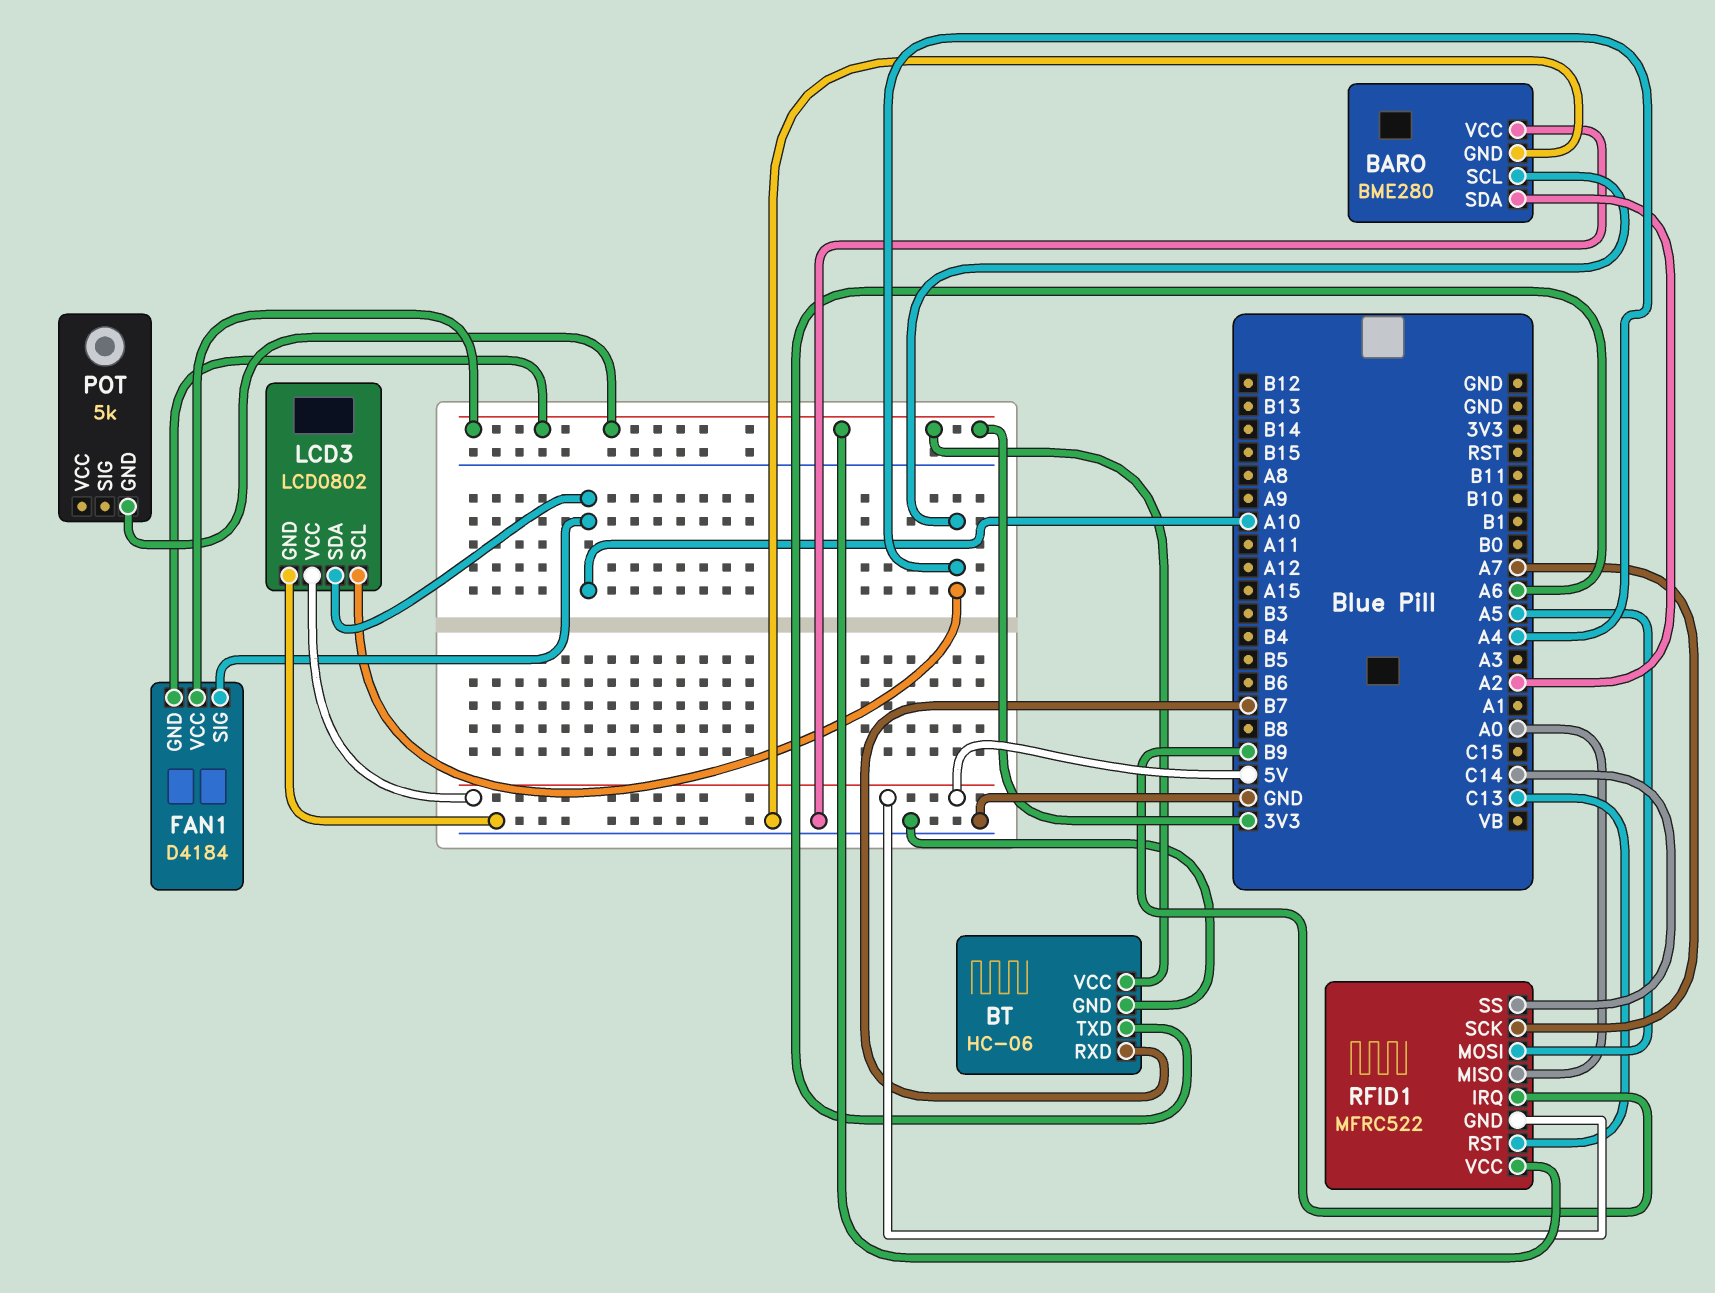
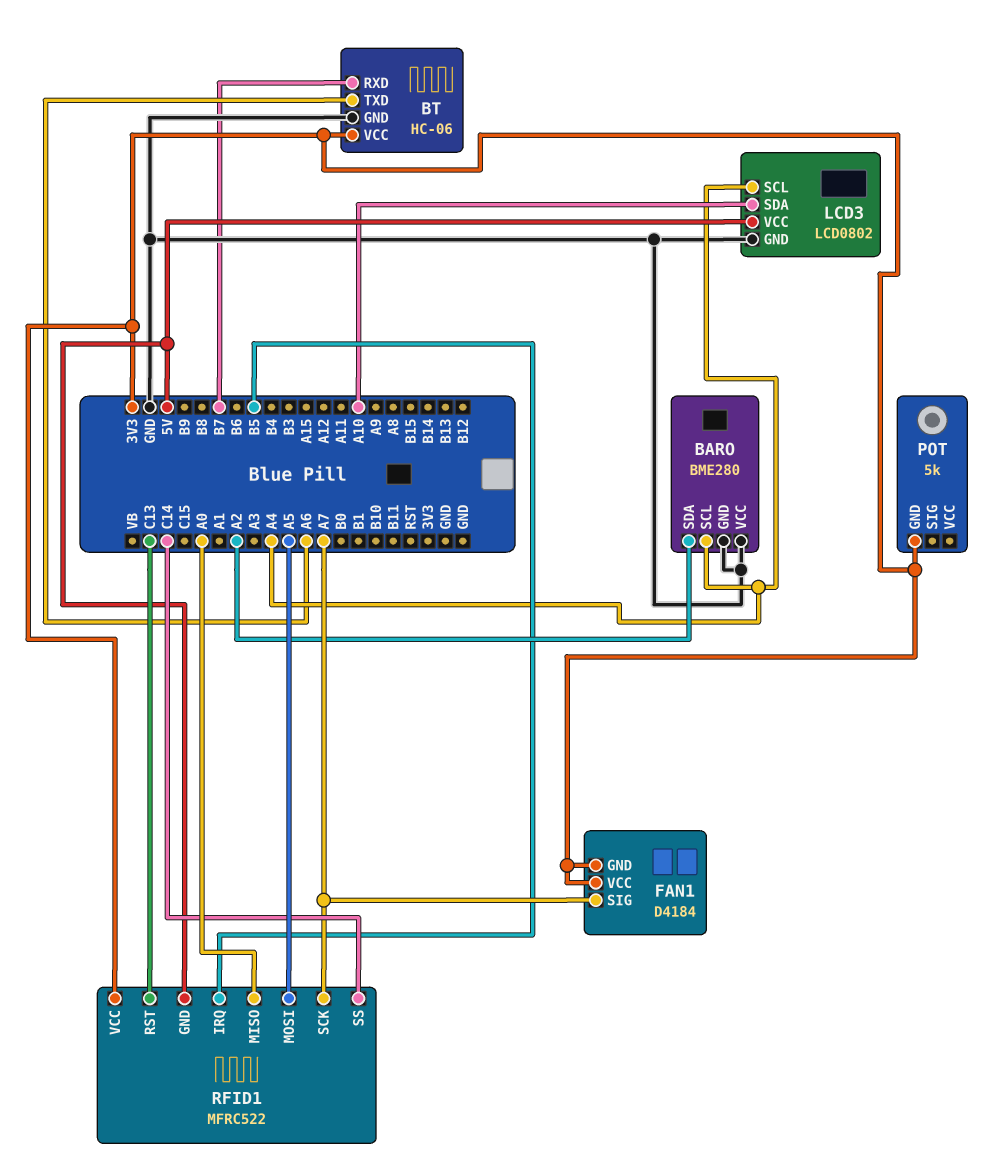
FAN1 pin SIG: A10 -> A7
RFID1 pin IRQ: B9 -> B5

